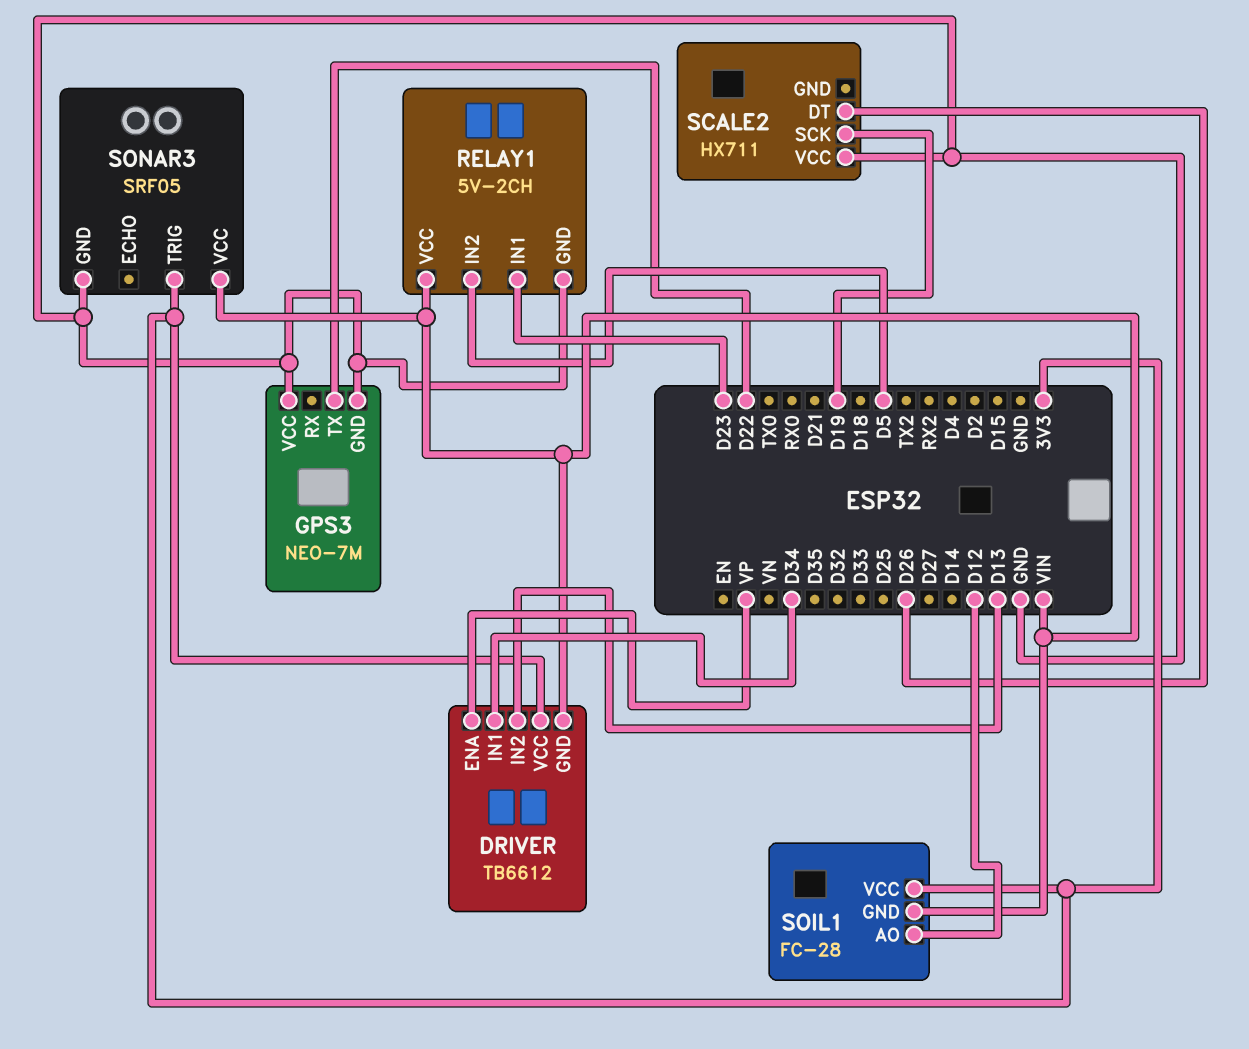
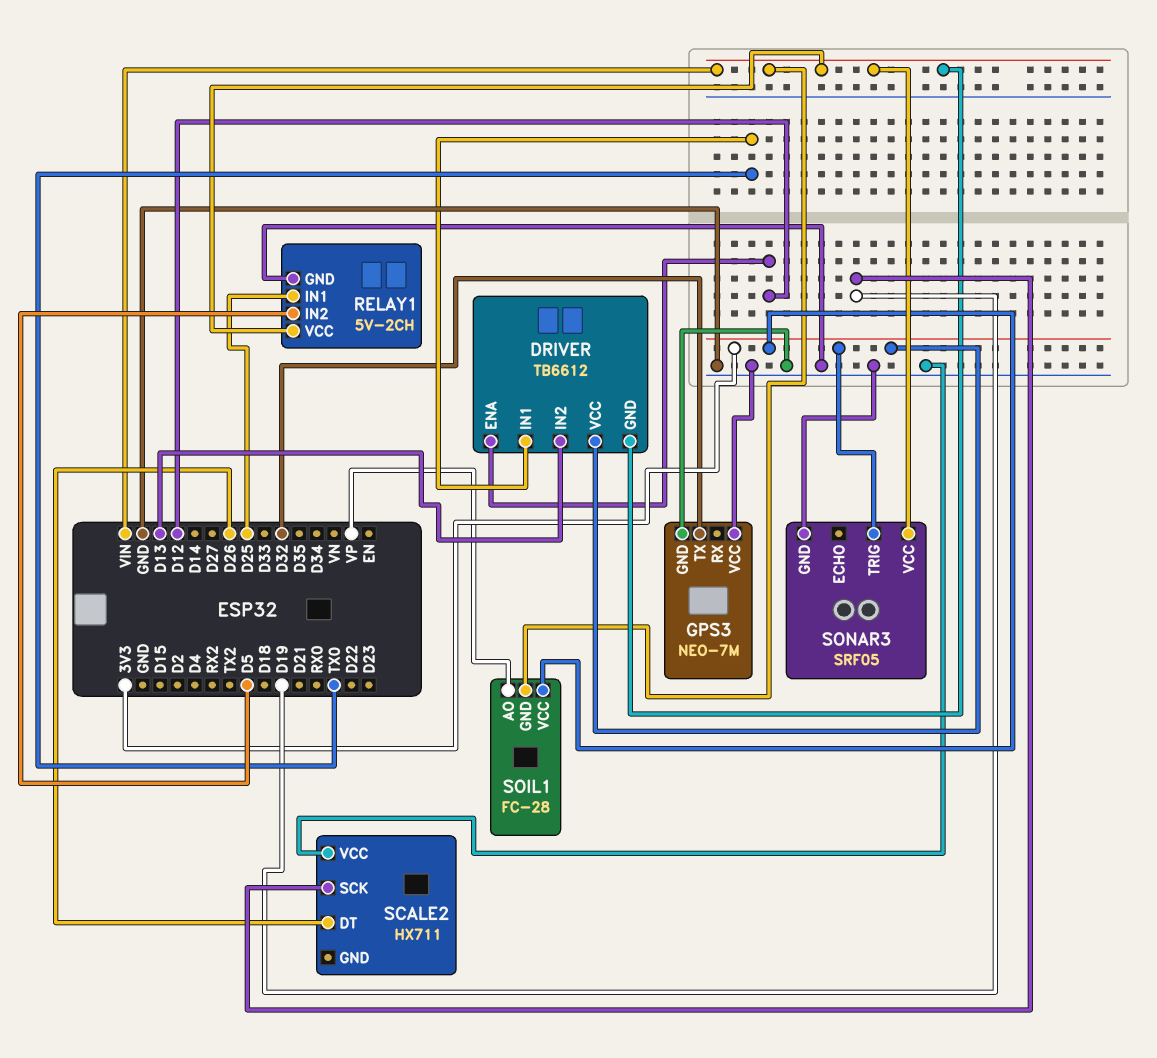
DRIVER pin ENA: VP -> D12
DRIVER pin IN1: D34 -> TX0
GPS3 pin TX: D22 -> D32
RELAY1 pin IN1: D23 -> D25
SOIL1 pin AO: D12 -> VP

